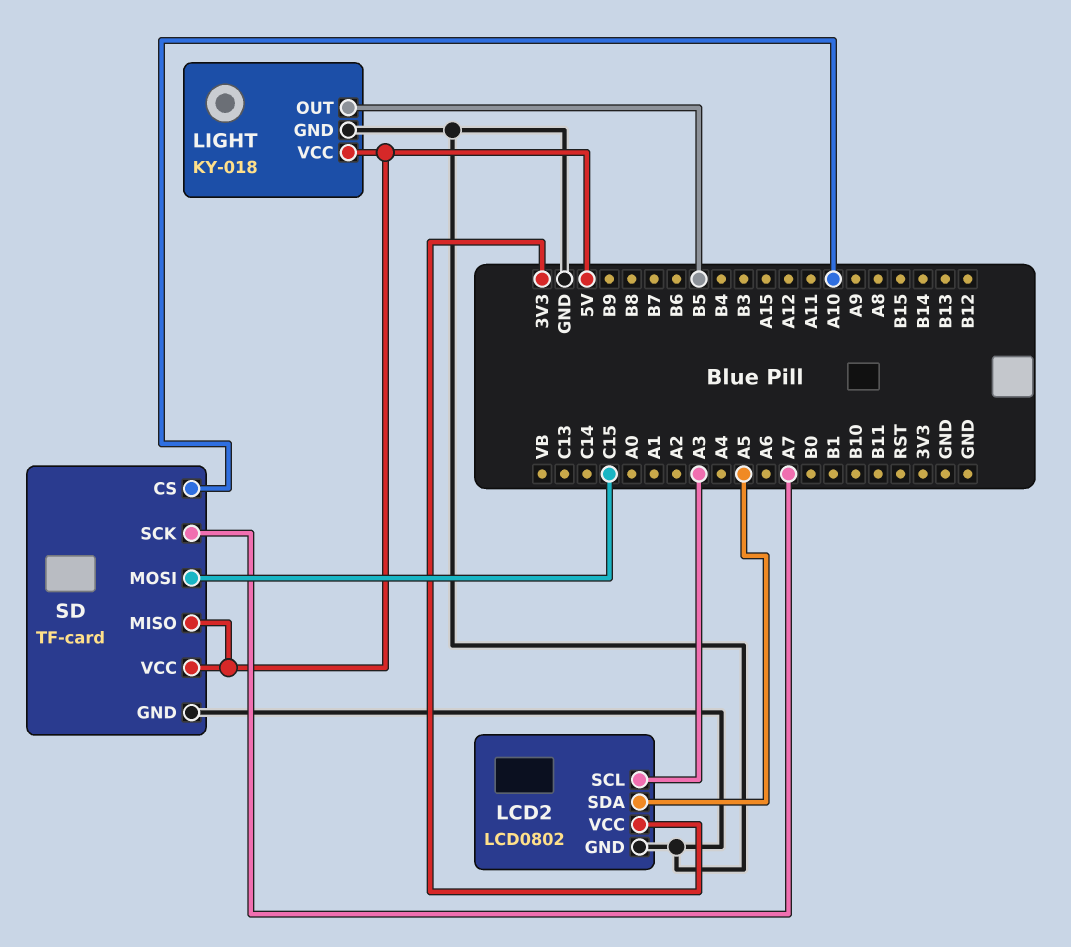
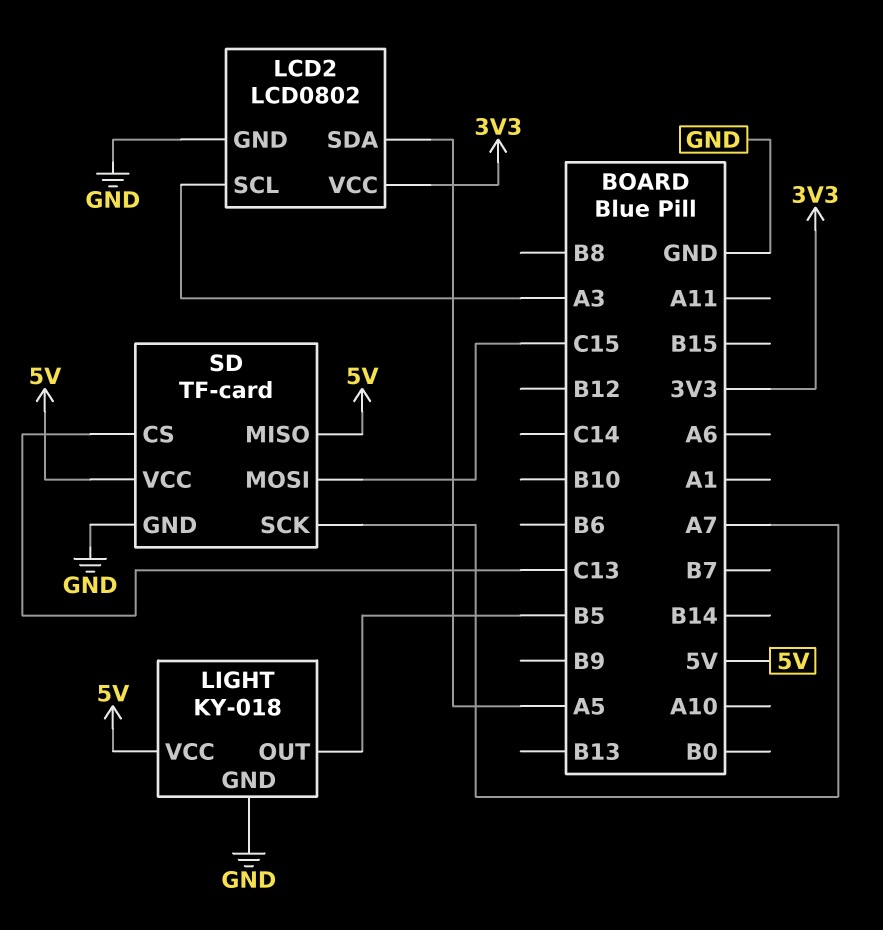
SD pin CS: A10 -> C13

